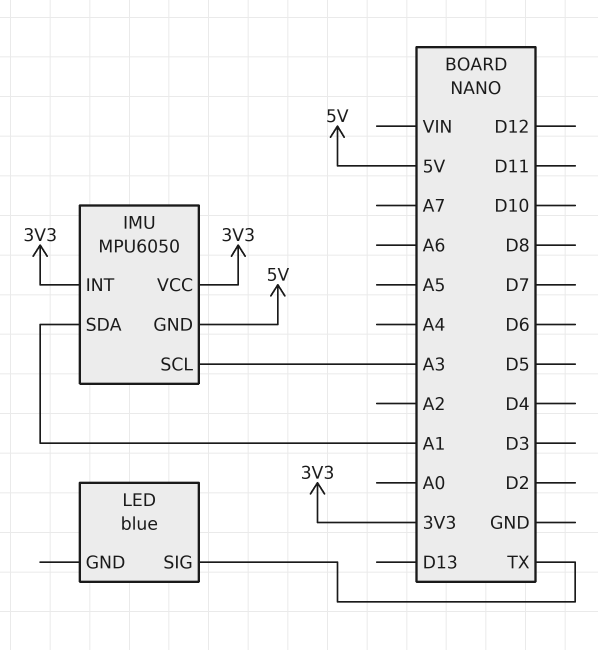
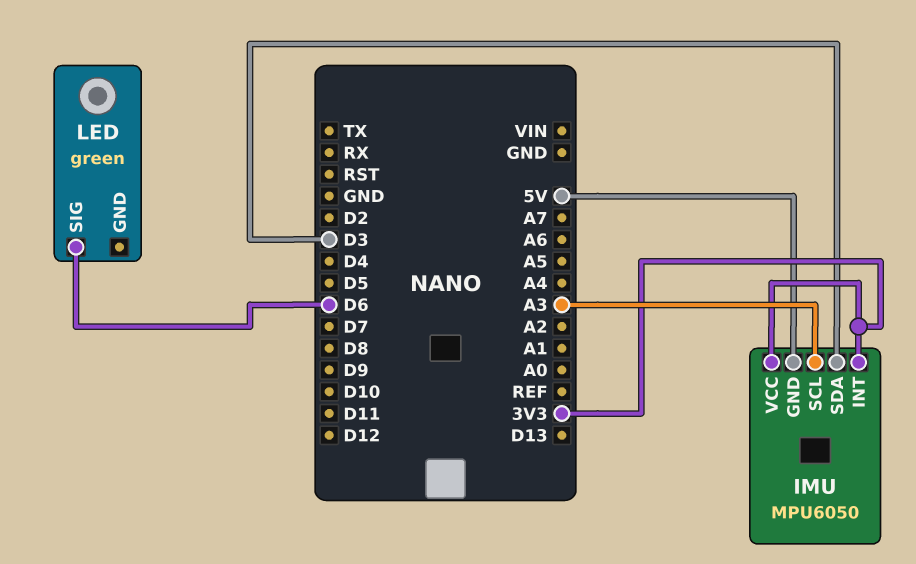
IMU pin SDA: A1 -> D3
LED: blue -> green
LED pin SIG: TX -> D6

